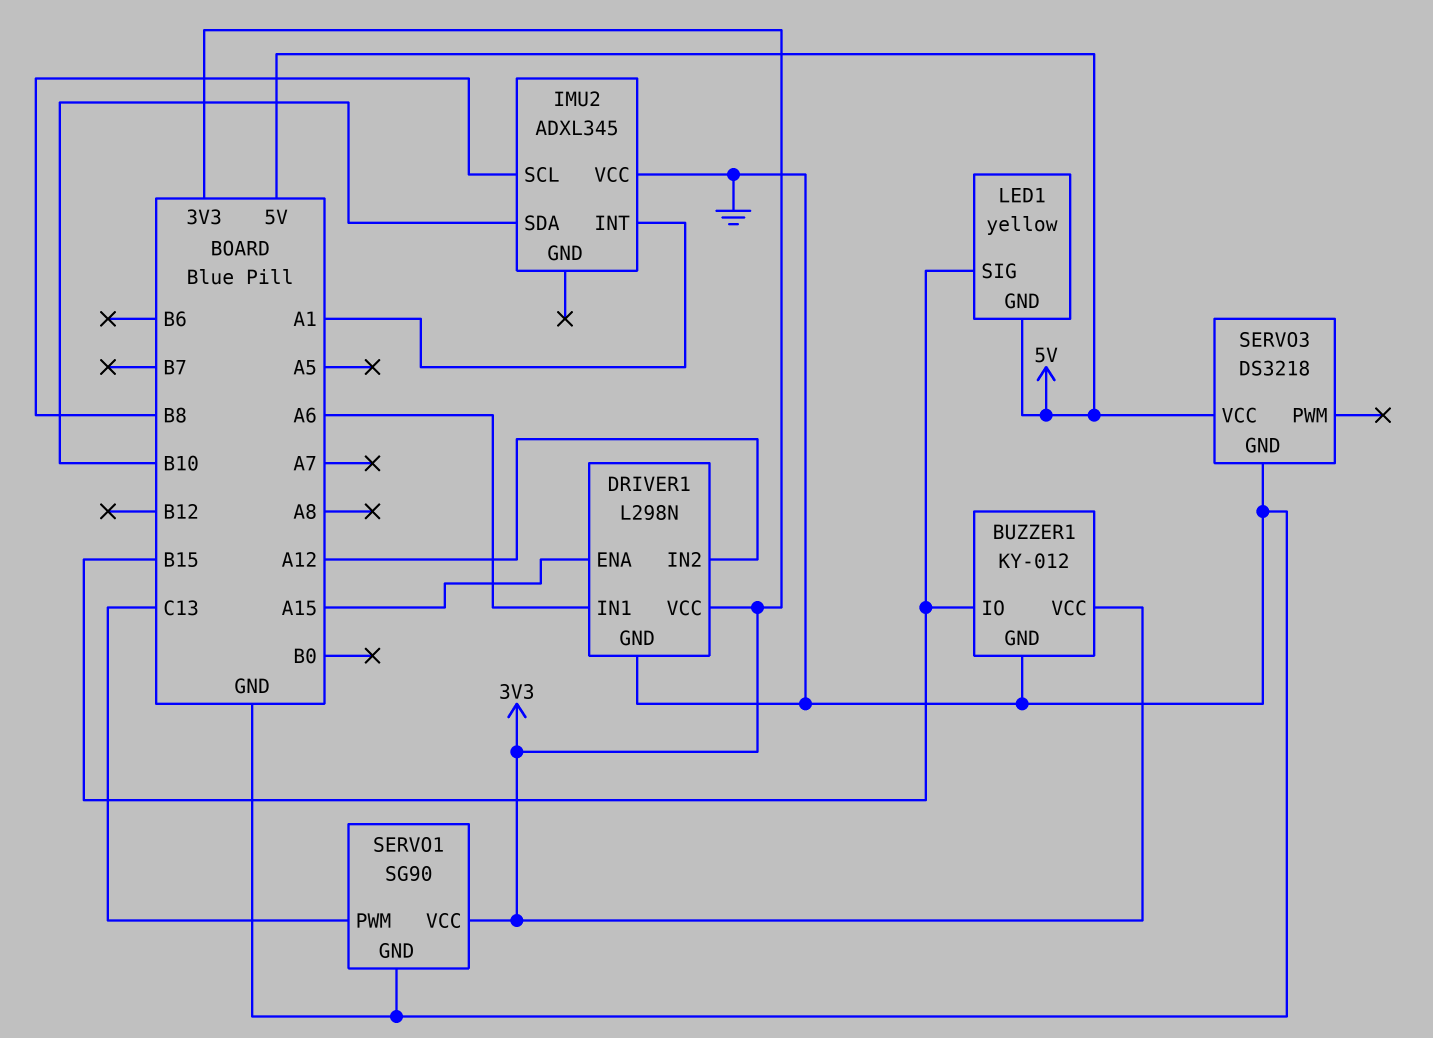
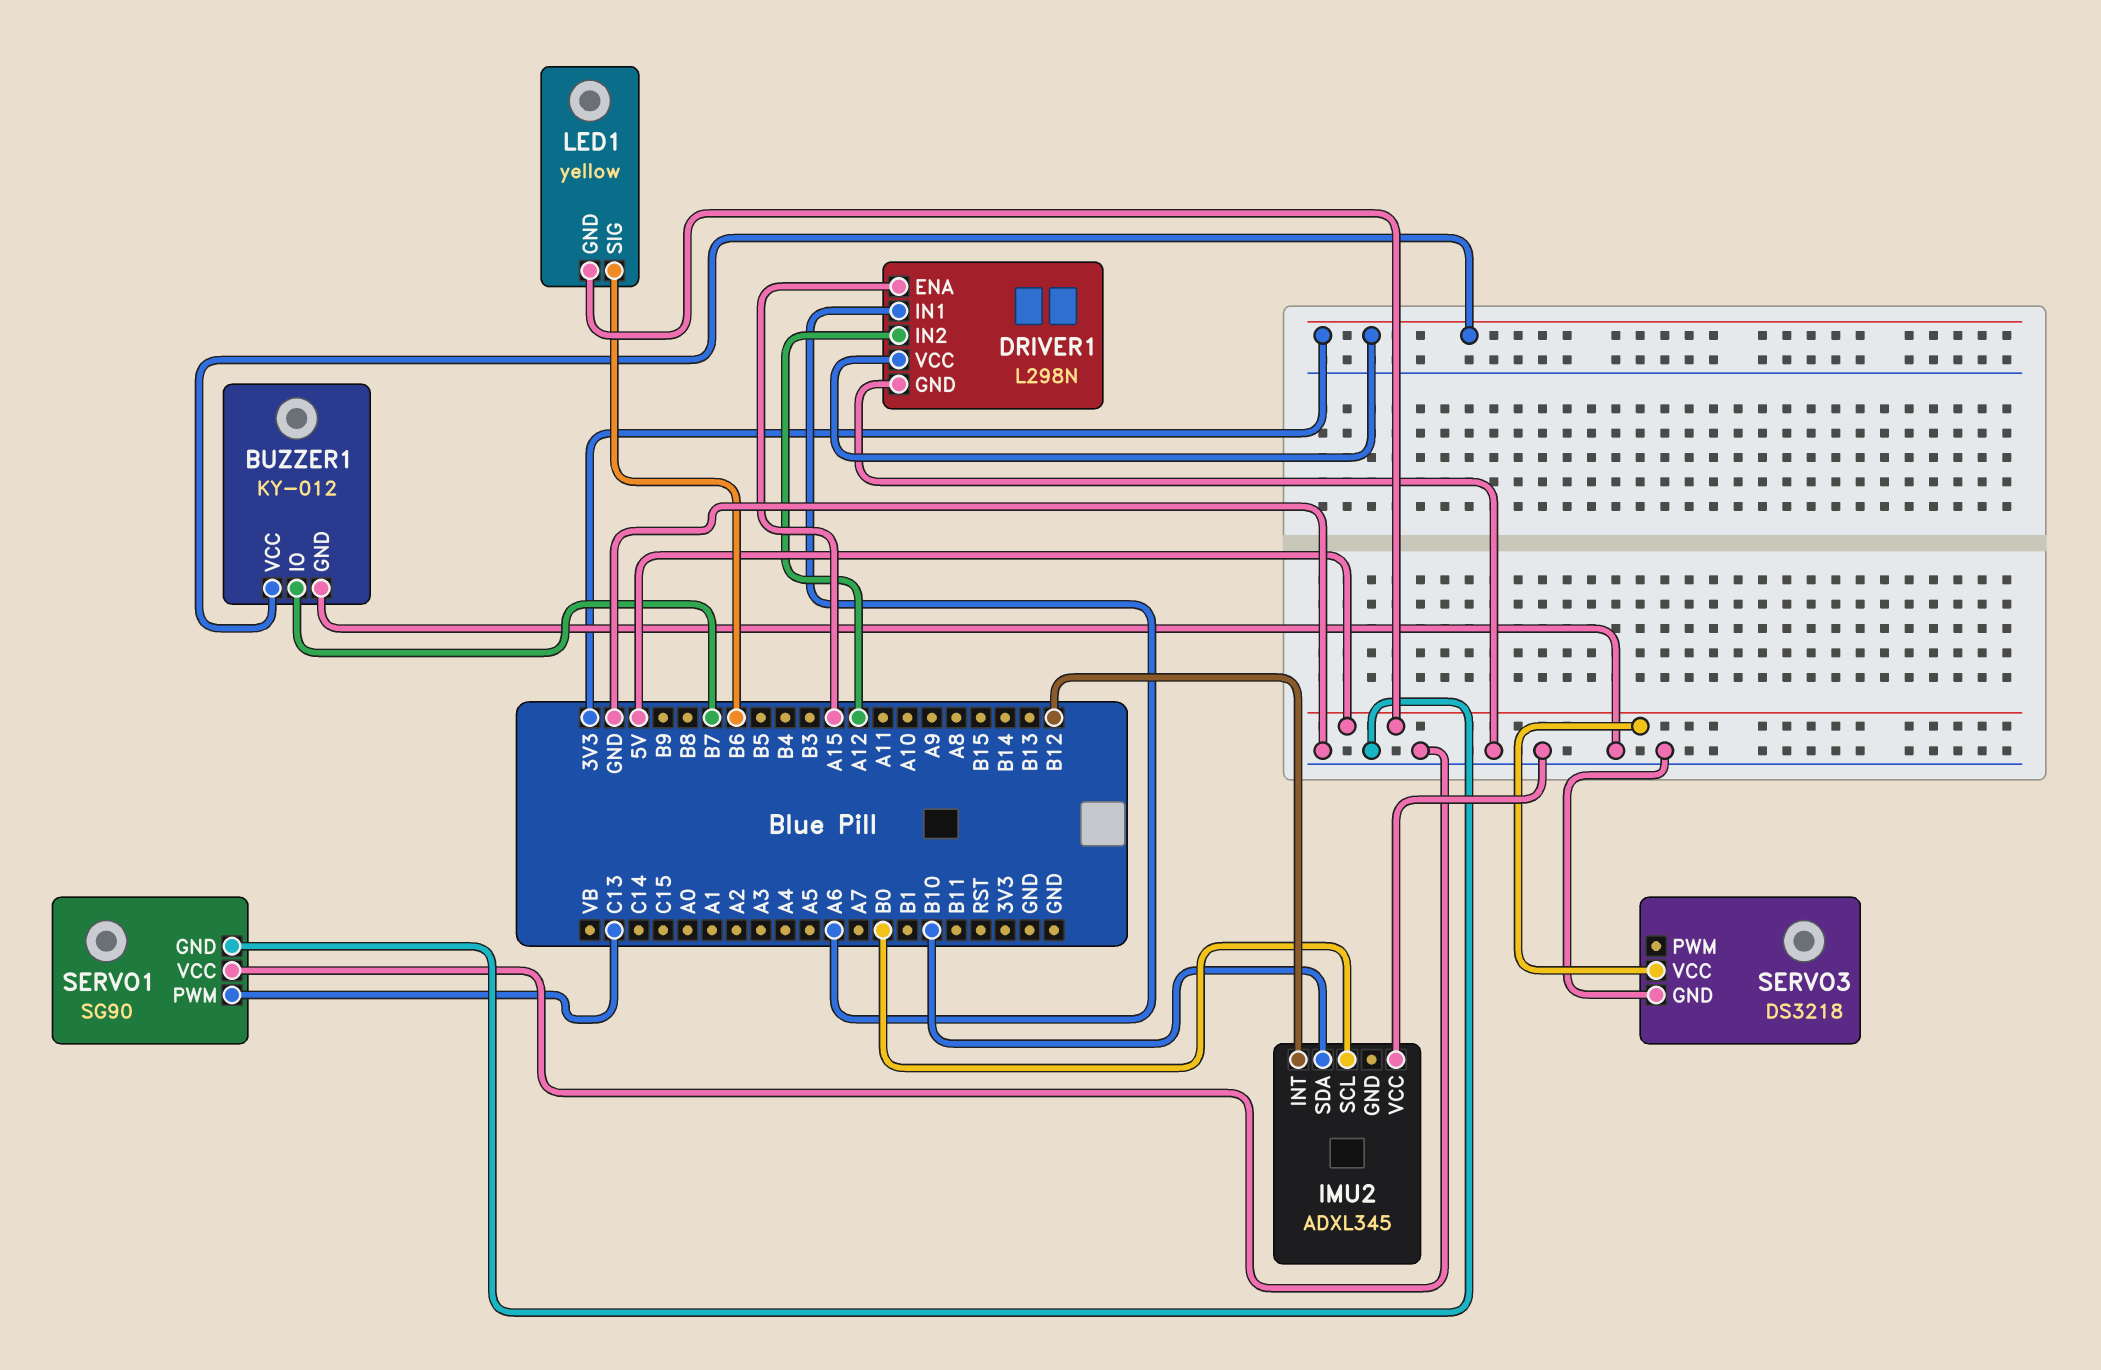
BUZZER1 pin IO: B15 -> B7
IMU2 pin INT: A1 -> B12
IMU2 pin SCL: B8 -> B0
LED1 pin SIG: B15 -> B6
SERVO1 pin VCC: 3V3 -> GND

